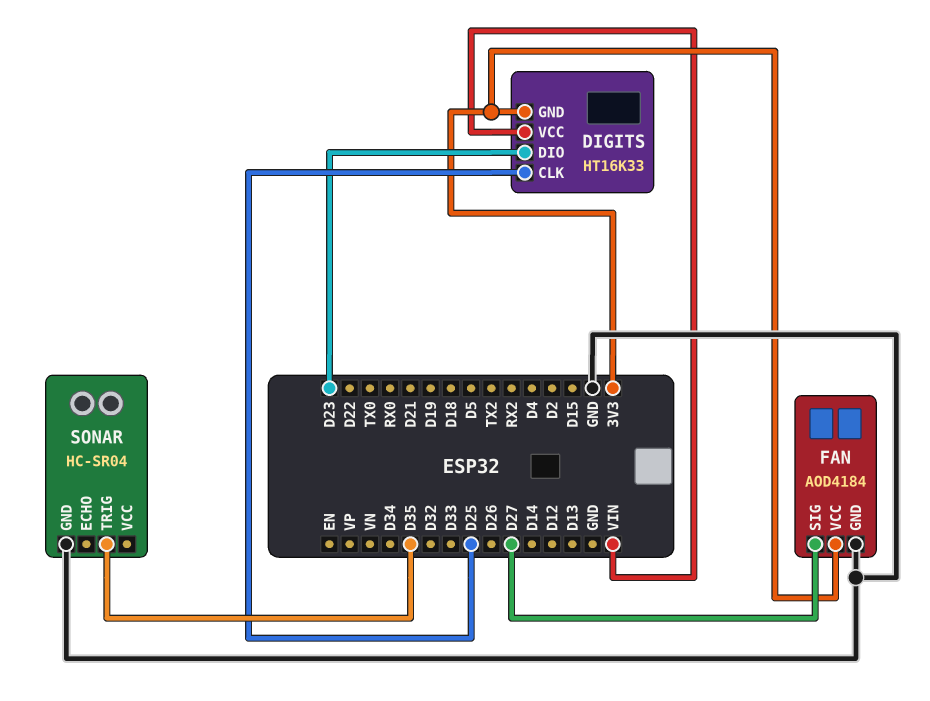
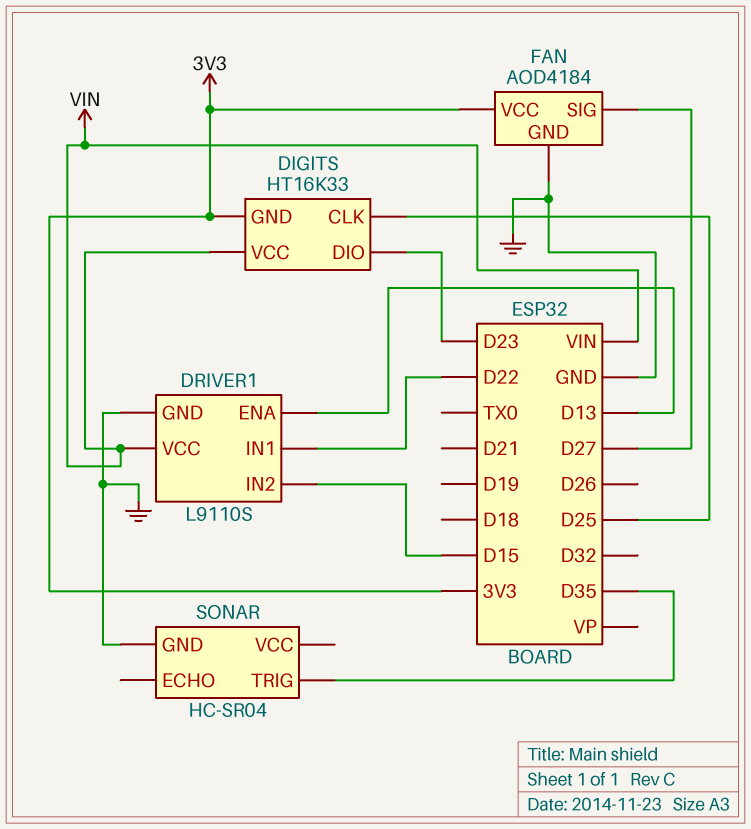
DRIVER1: none -> L9110S
DRIVER1 pin ENA: none -> D13
DRIVER1 pin GND: none -> GND
DRIVER1 pin IN1: none -> D22
DRIVER1 pin IN2: none -> D15
DRIVER1 pin VCC: none -> VIN

